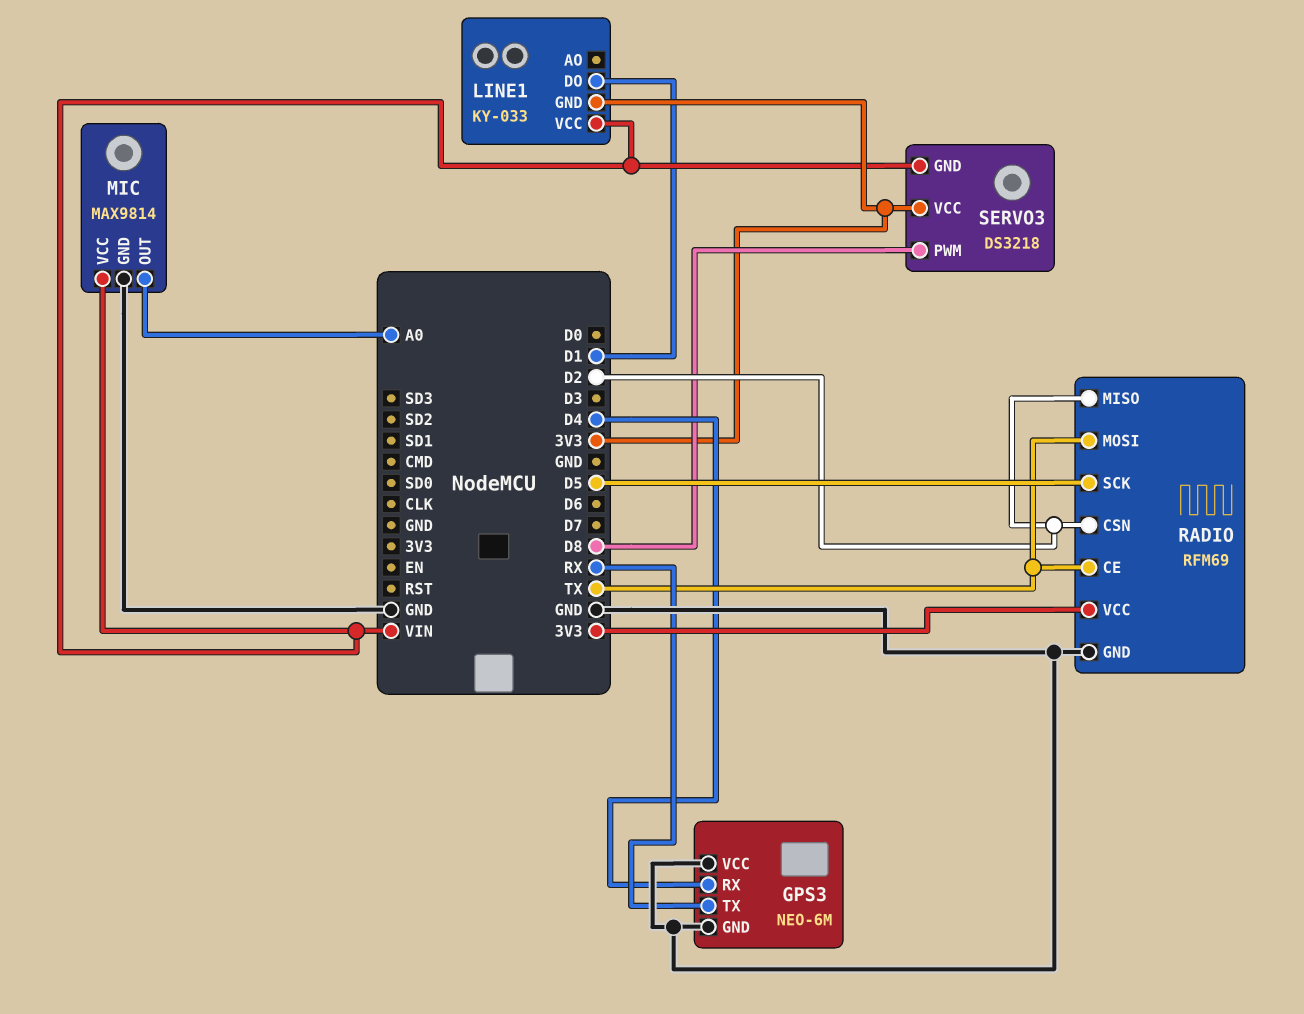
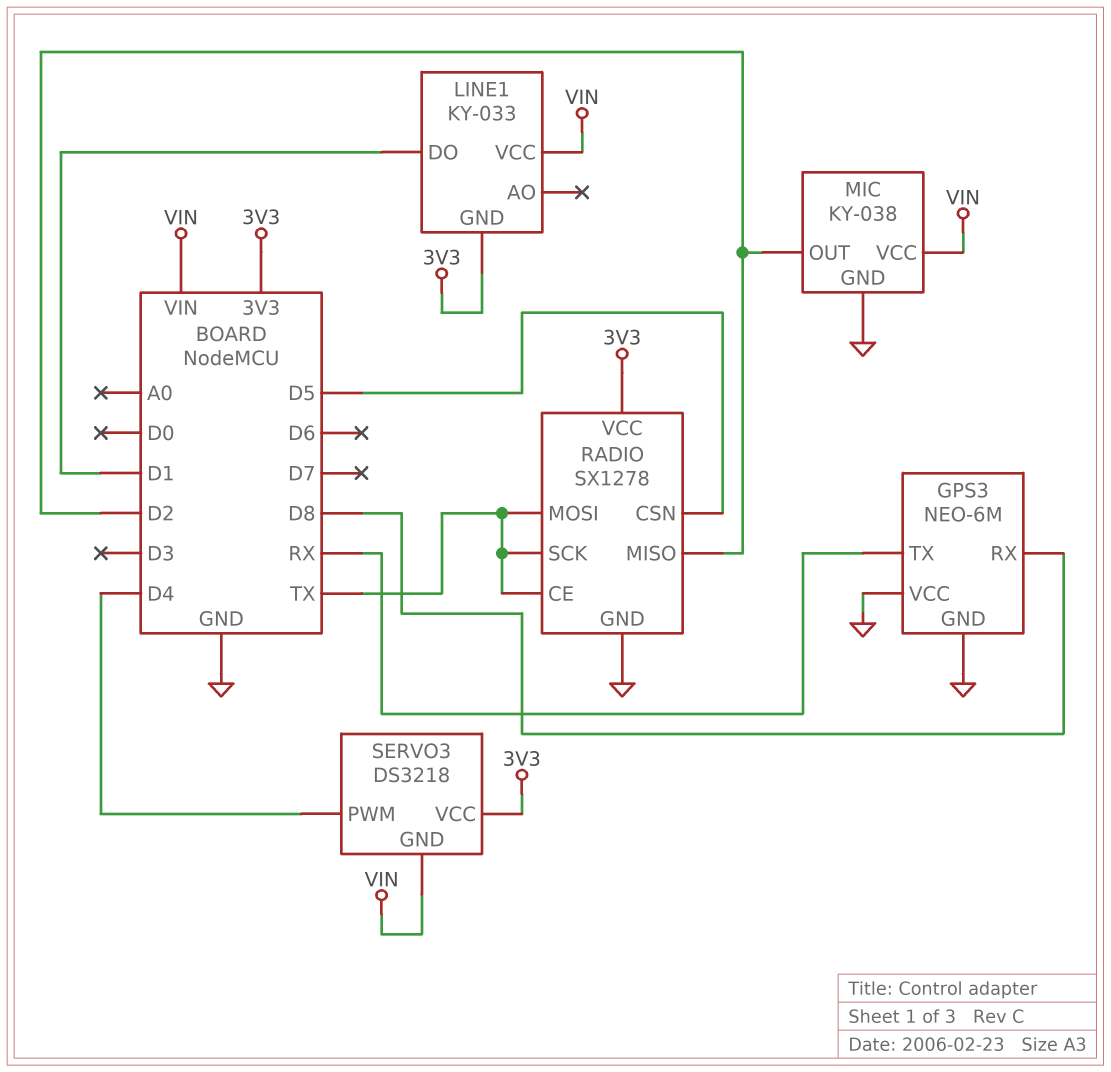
GPS3 pin RX: D4 -> D8
MIC: MAX9814 -> KY-038
MIC pin OUT: A0 -> D2
RADIO: RFM69 -> SX1278
RADIO pin CSN: D2 -> D5
RADIO pin SCK: D5 -> TX
SERVO3 pin PWM: D8 -> D4

